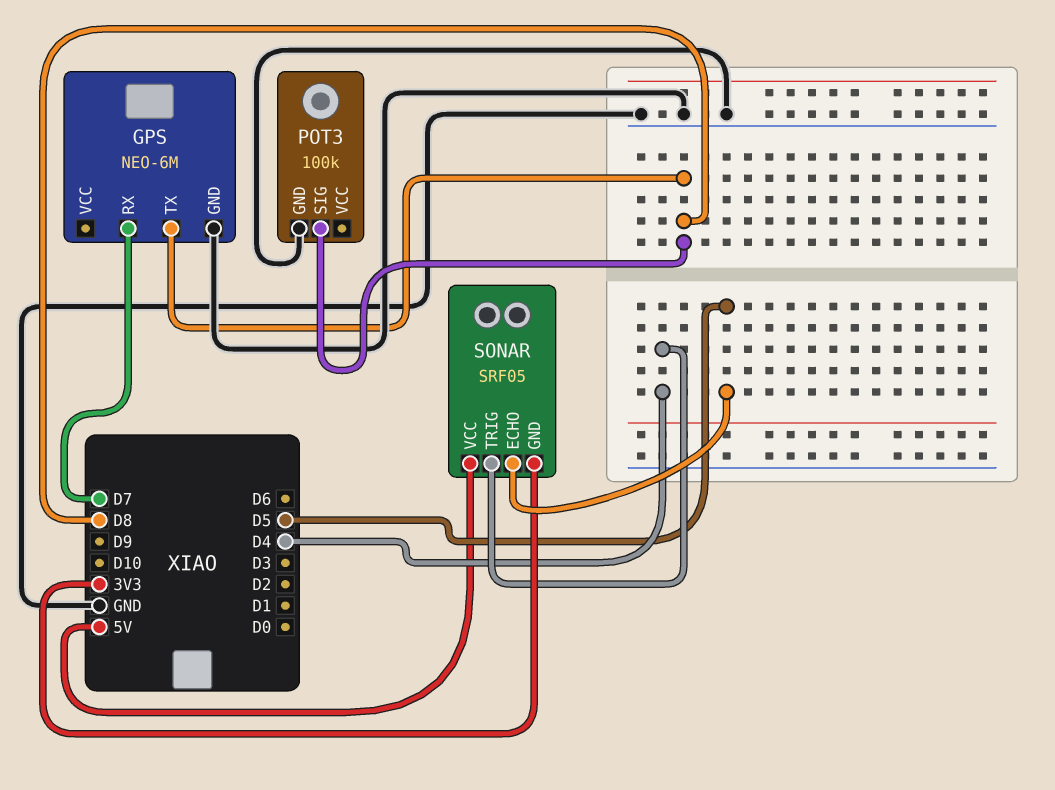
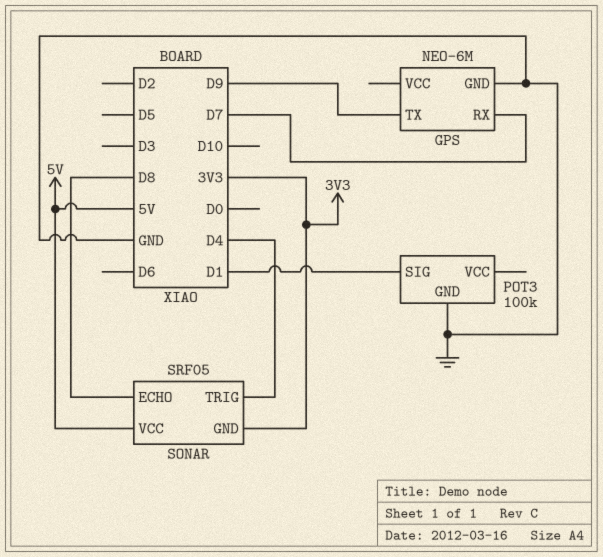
GPS pin TX: D8 -> D9
POT3 pin SIG: D8 -> D1
SONAR pin ECHO: D5 -> D8

